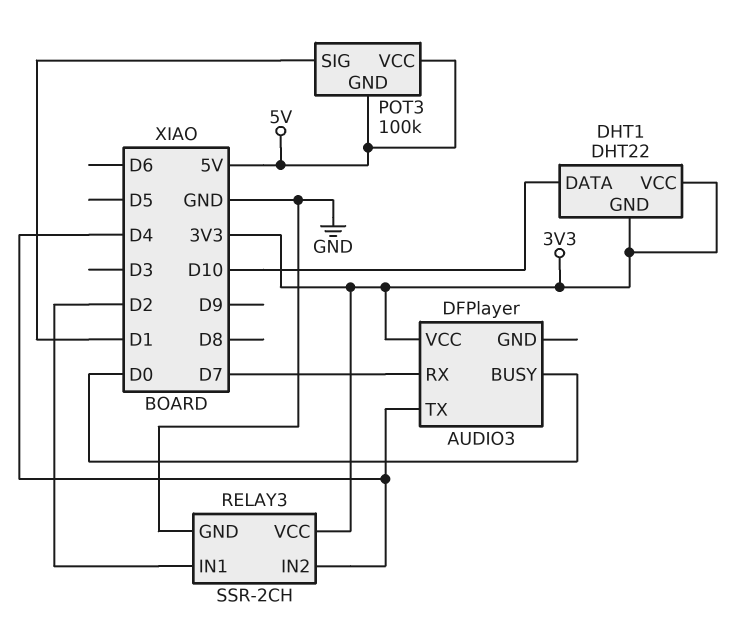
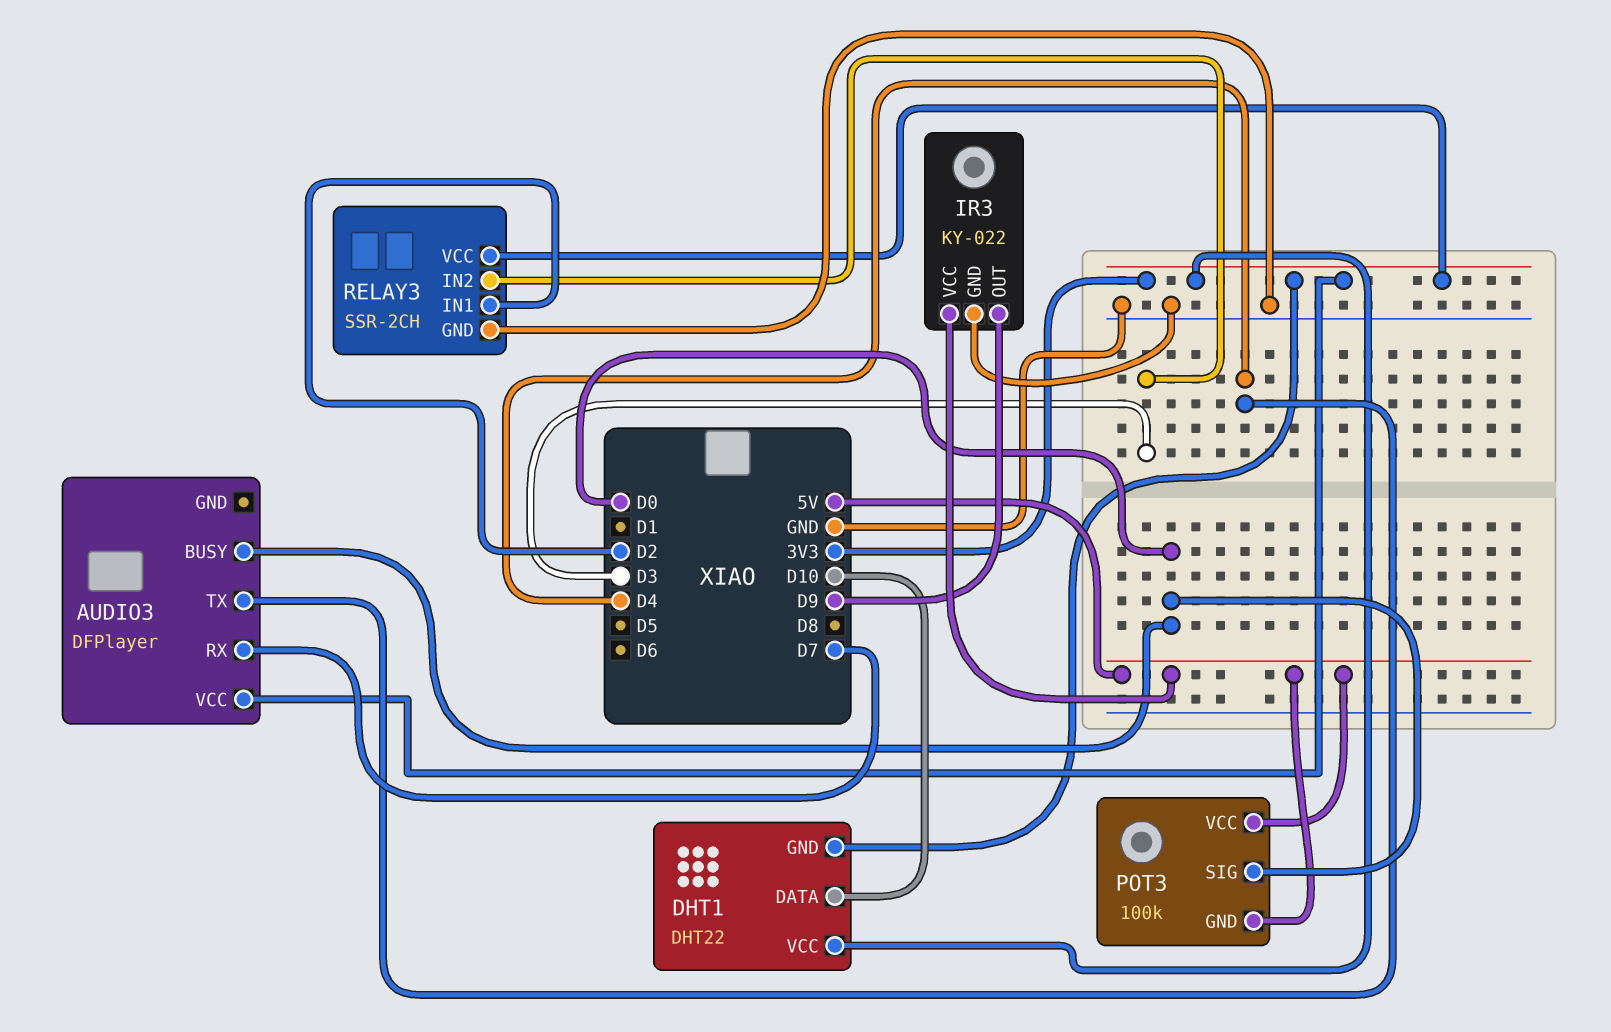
IR3: none -> KY-022
IR3 pin GND: none -> GND
IR3 pin OUT: none -> D9
IR3 pin VCC: none -> 5V
POT3 pin SIG: D1 -> D0
RELAY3 pin IN2: D4 -> D3

